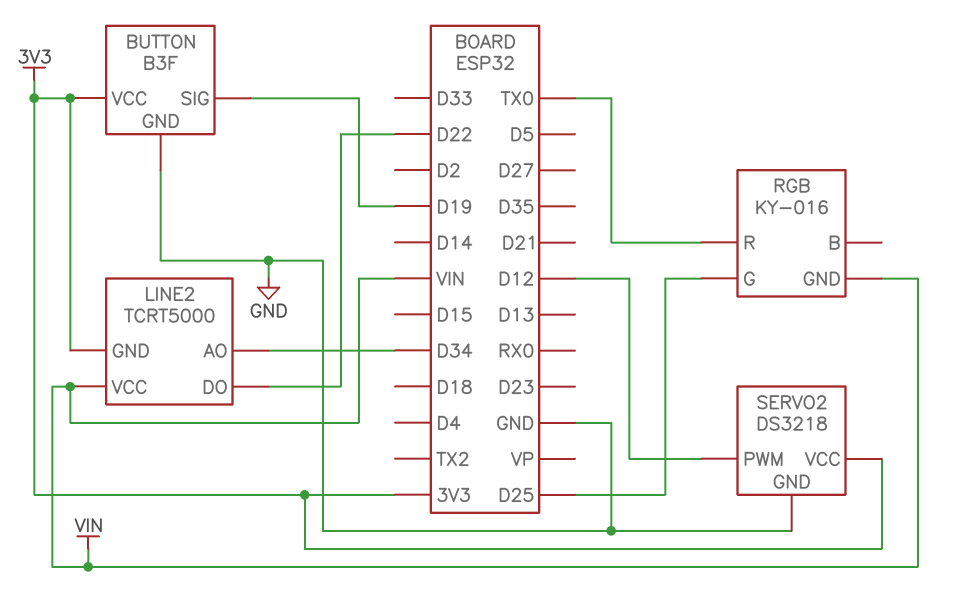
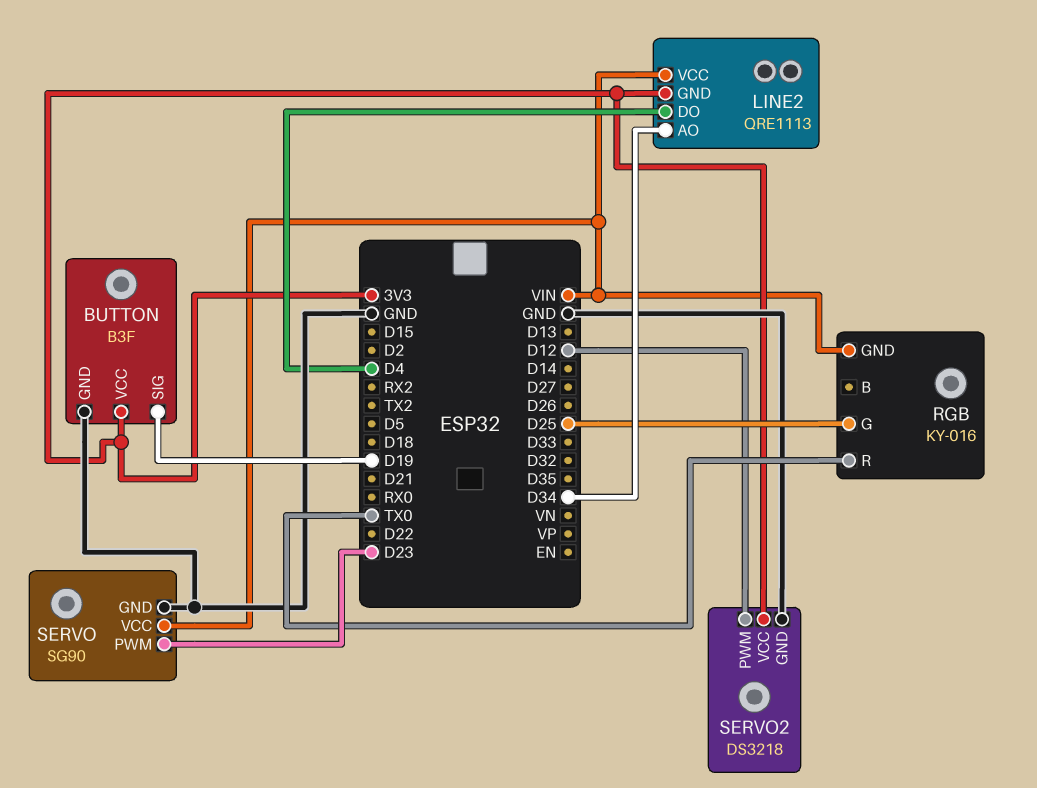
LINE2: TCRT5000 -> QRE1113
LINE2 pin DO: D22 -> D4
SERVO: none -> SG90
SERVO pin GND: none -> GND
SERVO pin PWM: none -> D23
SERVO pin VCC: none -> VIN

